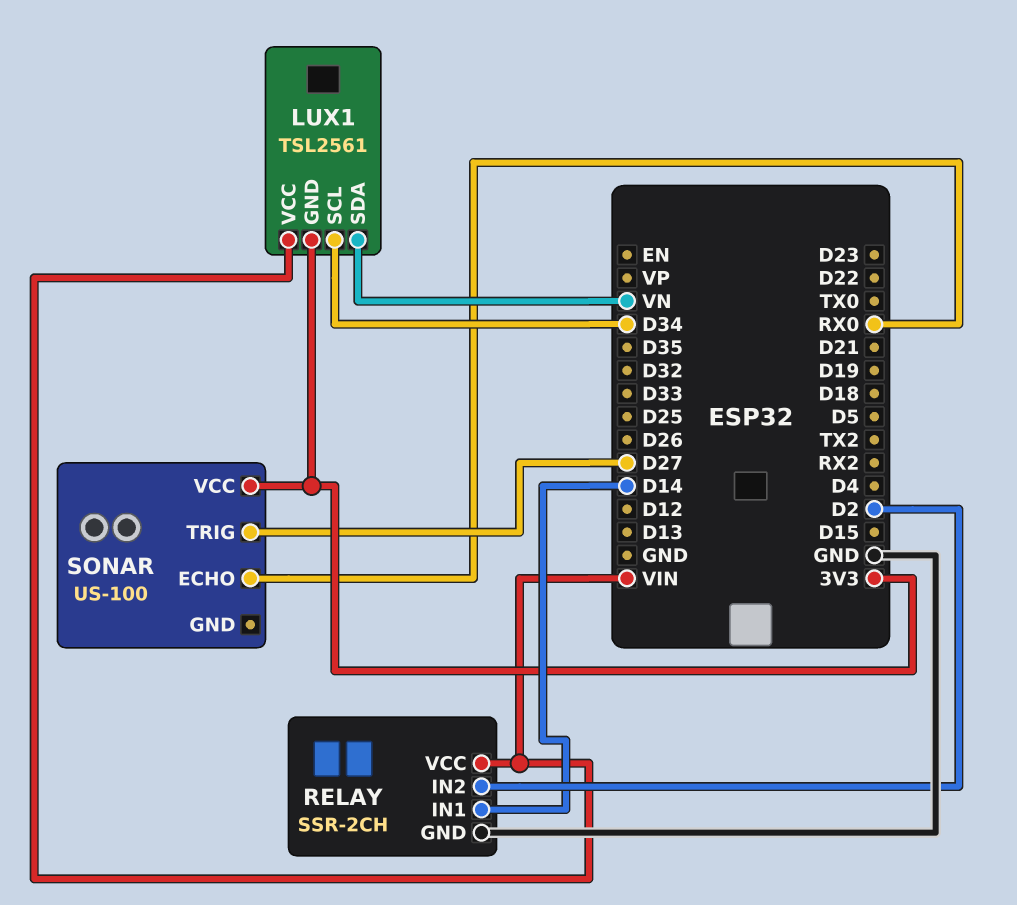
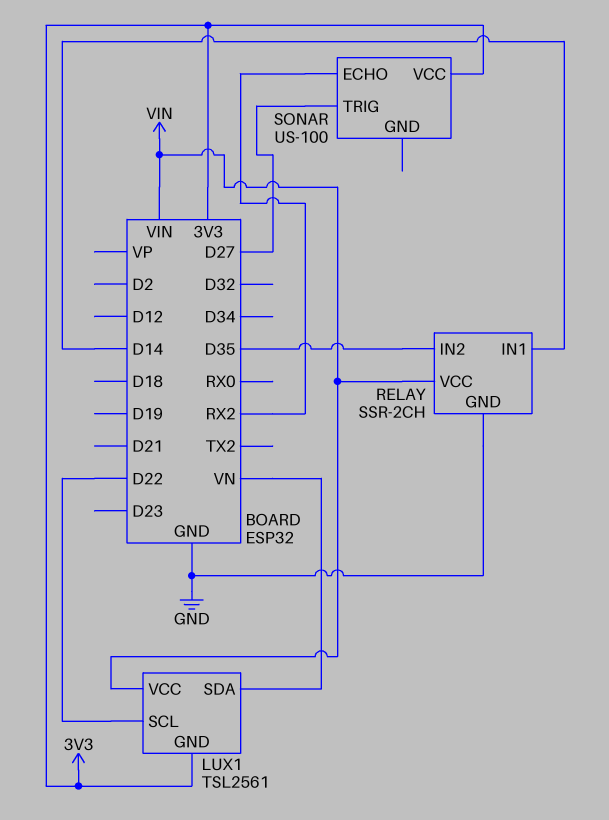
LUX1 pin SCL: D34 -> D22
RELAY pin IN2: D2 -> D35
SONAR pin ECHO: RX0 -> RX2

